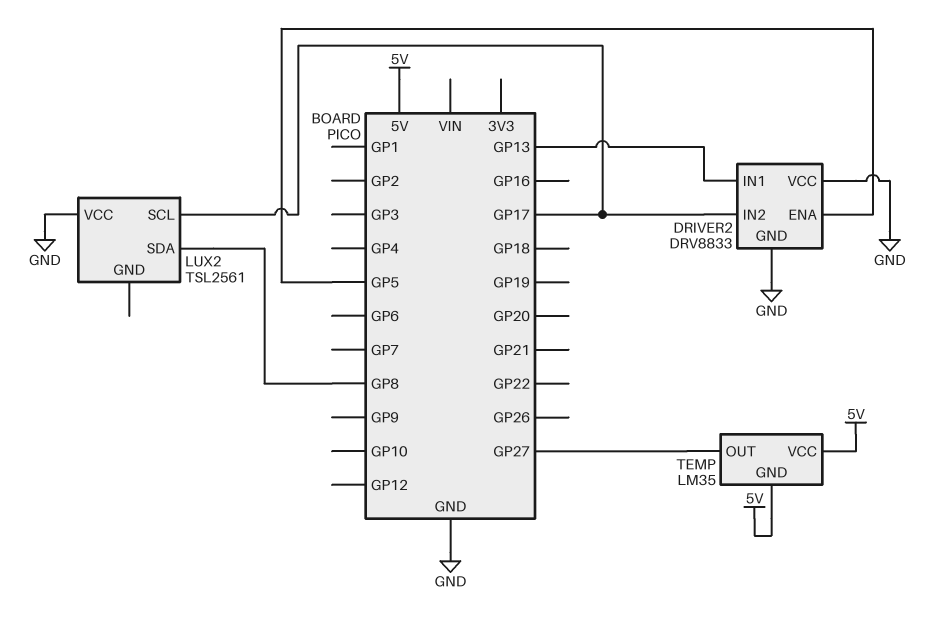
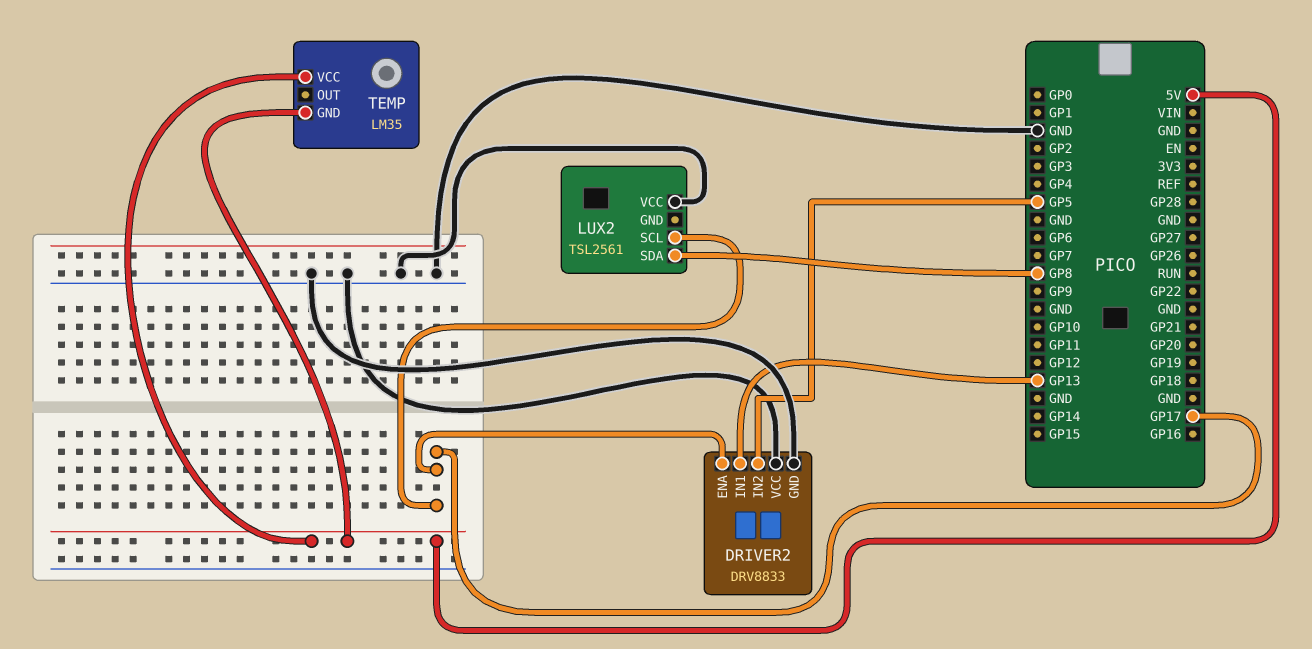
DRIVER2 pin ENA: GP5 -> GP17
DRIVER2 pin IN2: GP17 -> GP5
TEMP pin OUT: GP27 -> none

